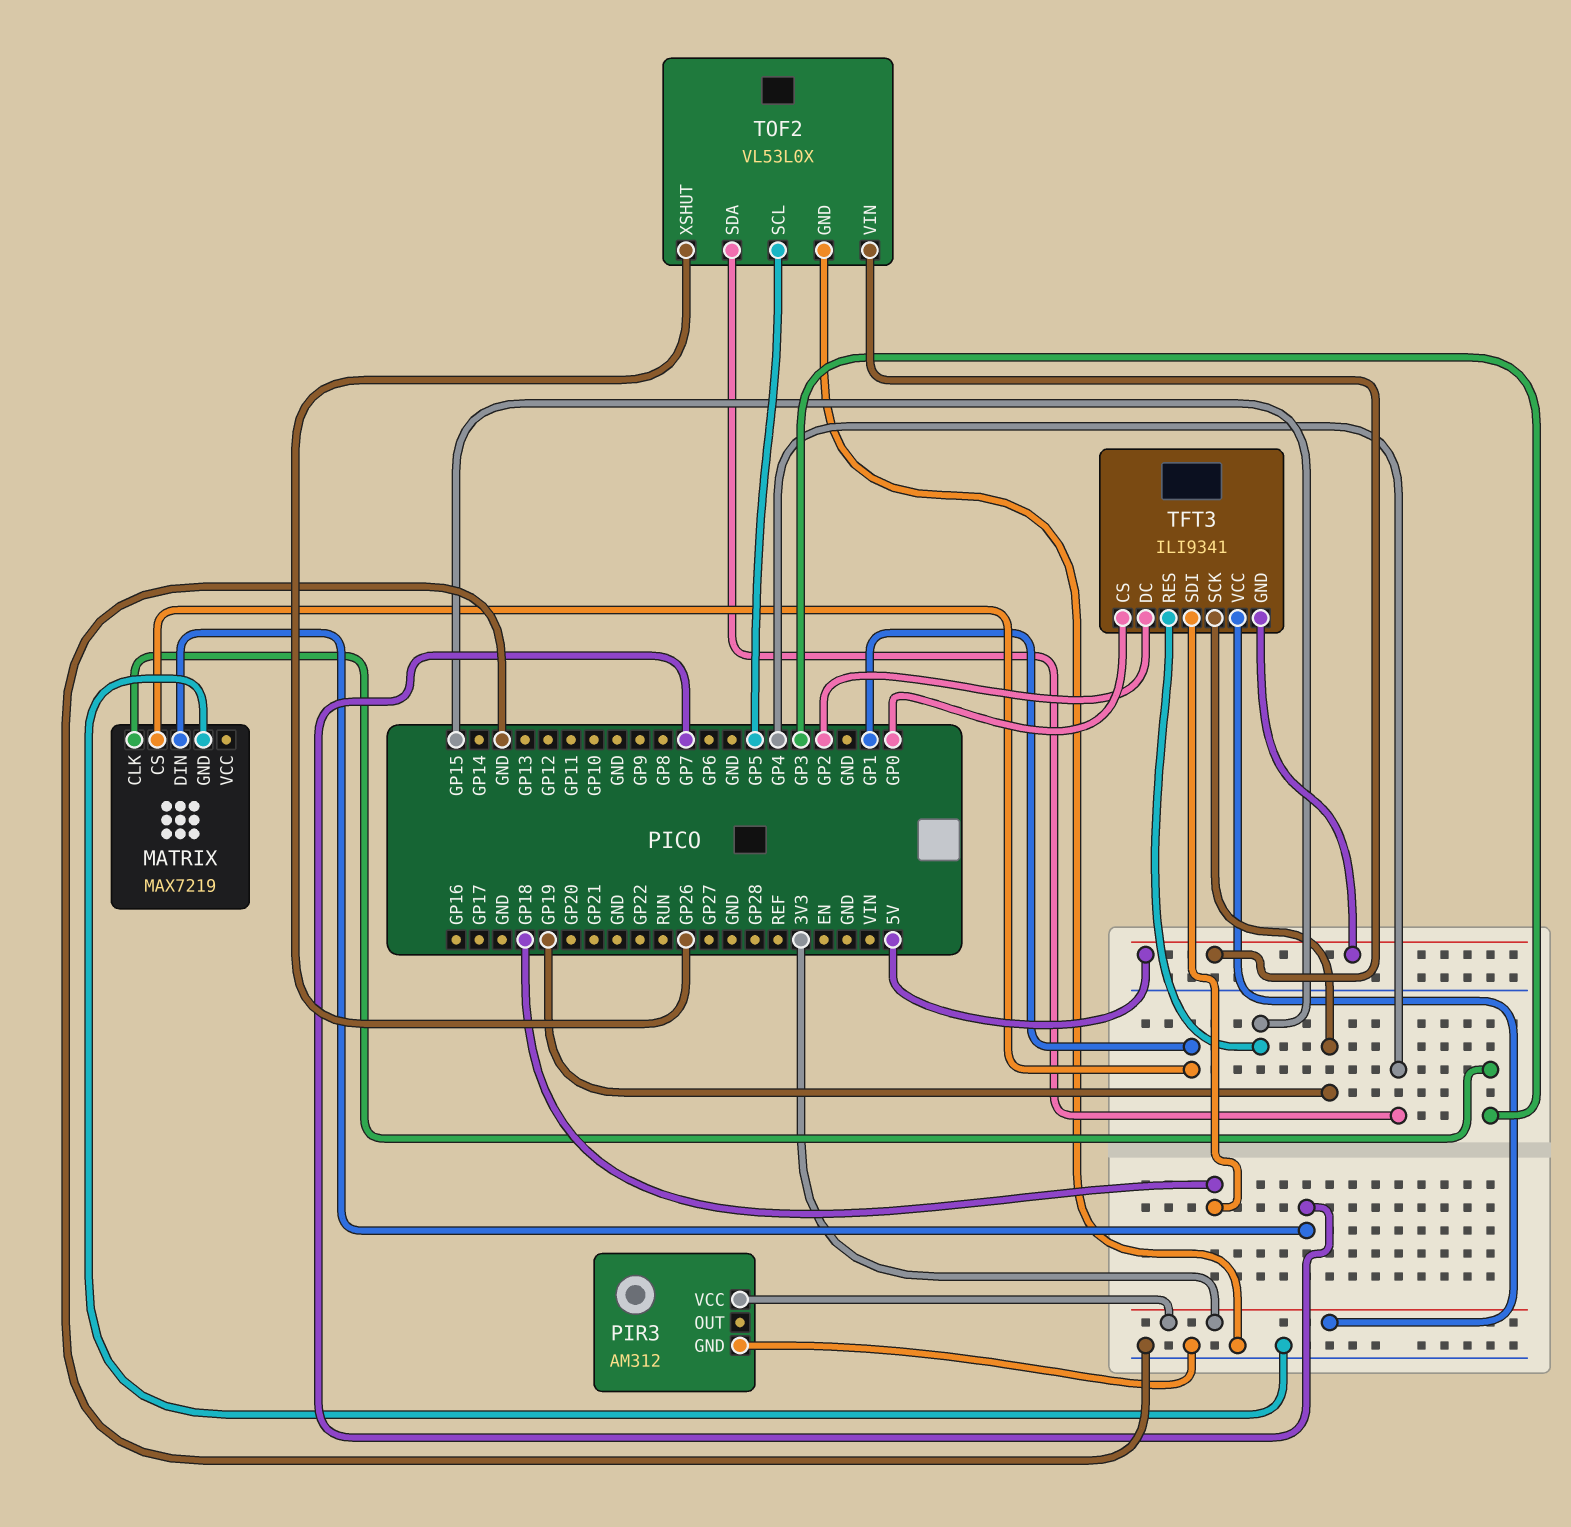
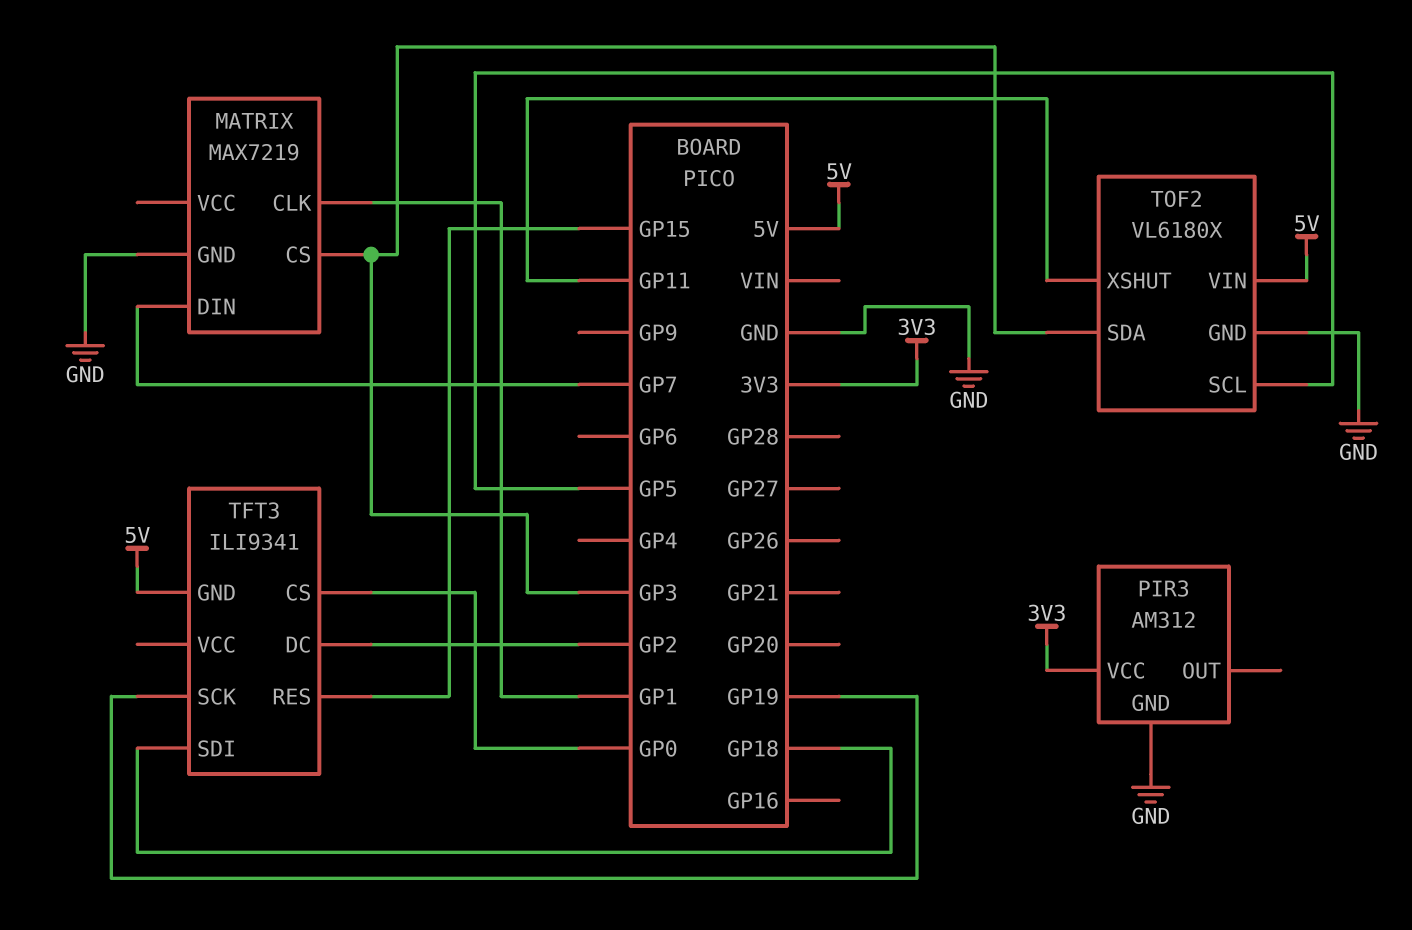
MATRIX pin CLK: GP3 -> GP1
MATRIX pin CS: GP1 -> GP3
TFT3 pin VCC: 3V3 -> none
TOF2: VL53L0X -> VL6180X
TOF2 pin SDA: GP4 -> GP3
TOF2 pin XSHUT: GP26 -> GP11

